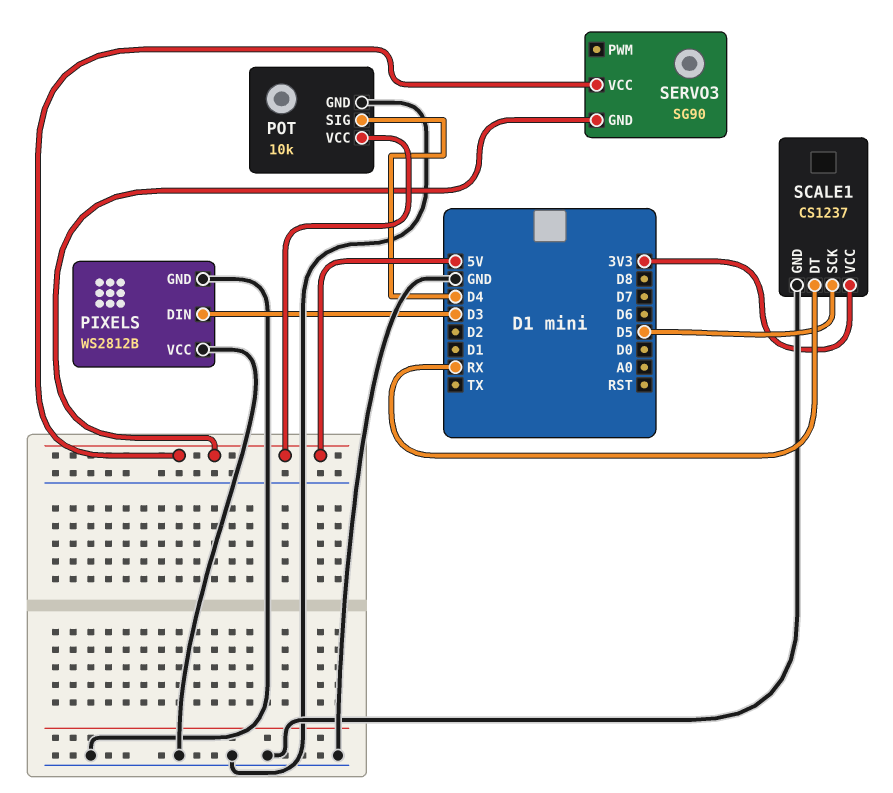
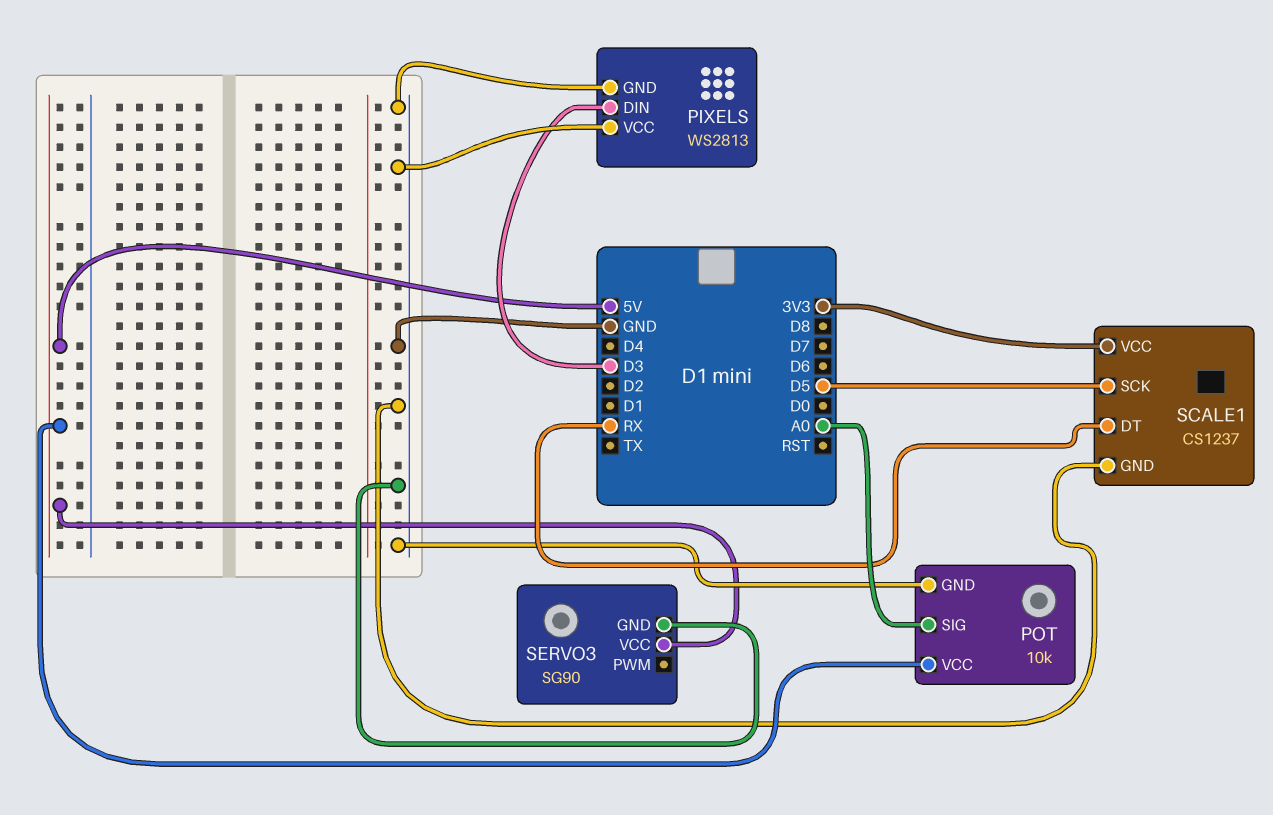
PIXELS: WS2812B -> WS2813
POT pin SIG: D4 -> A0
SERVO3 pin GND: 5V -> GND

